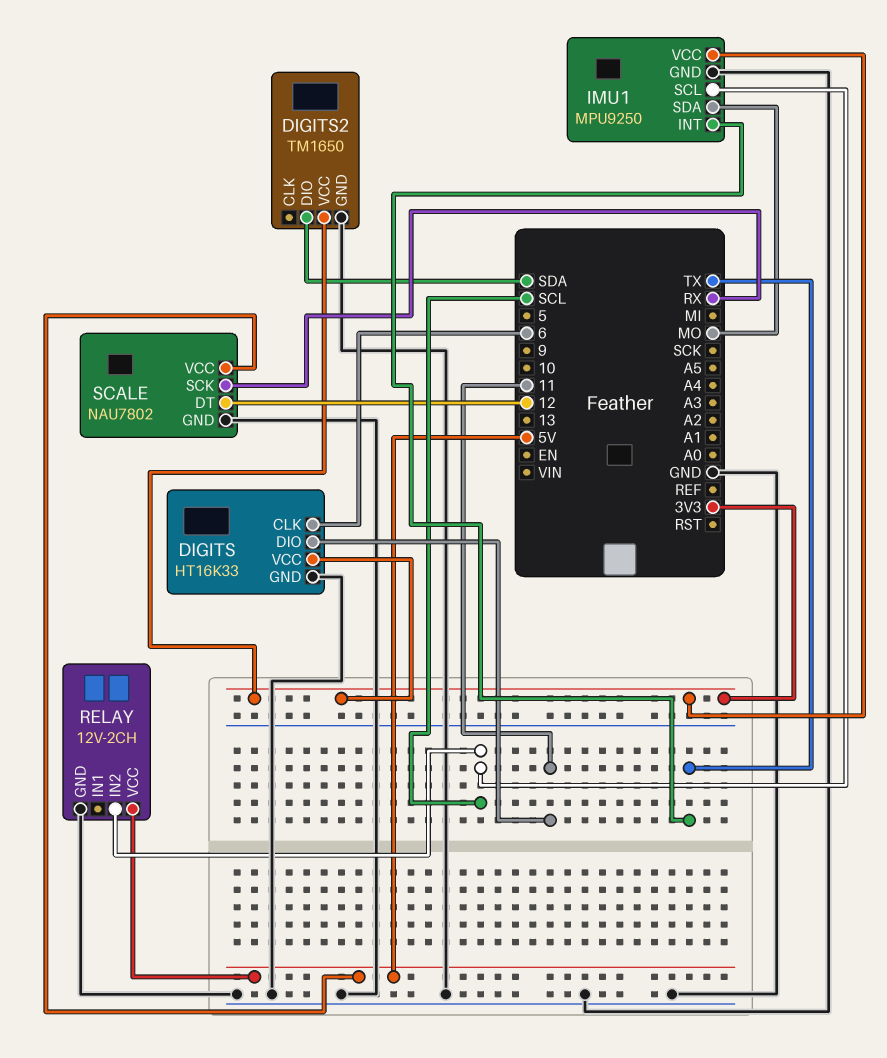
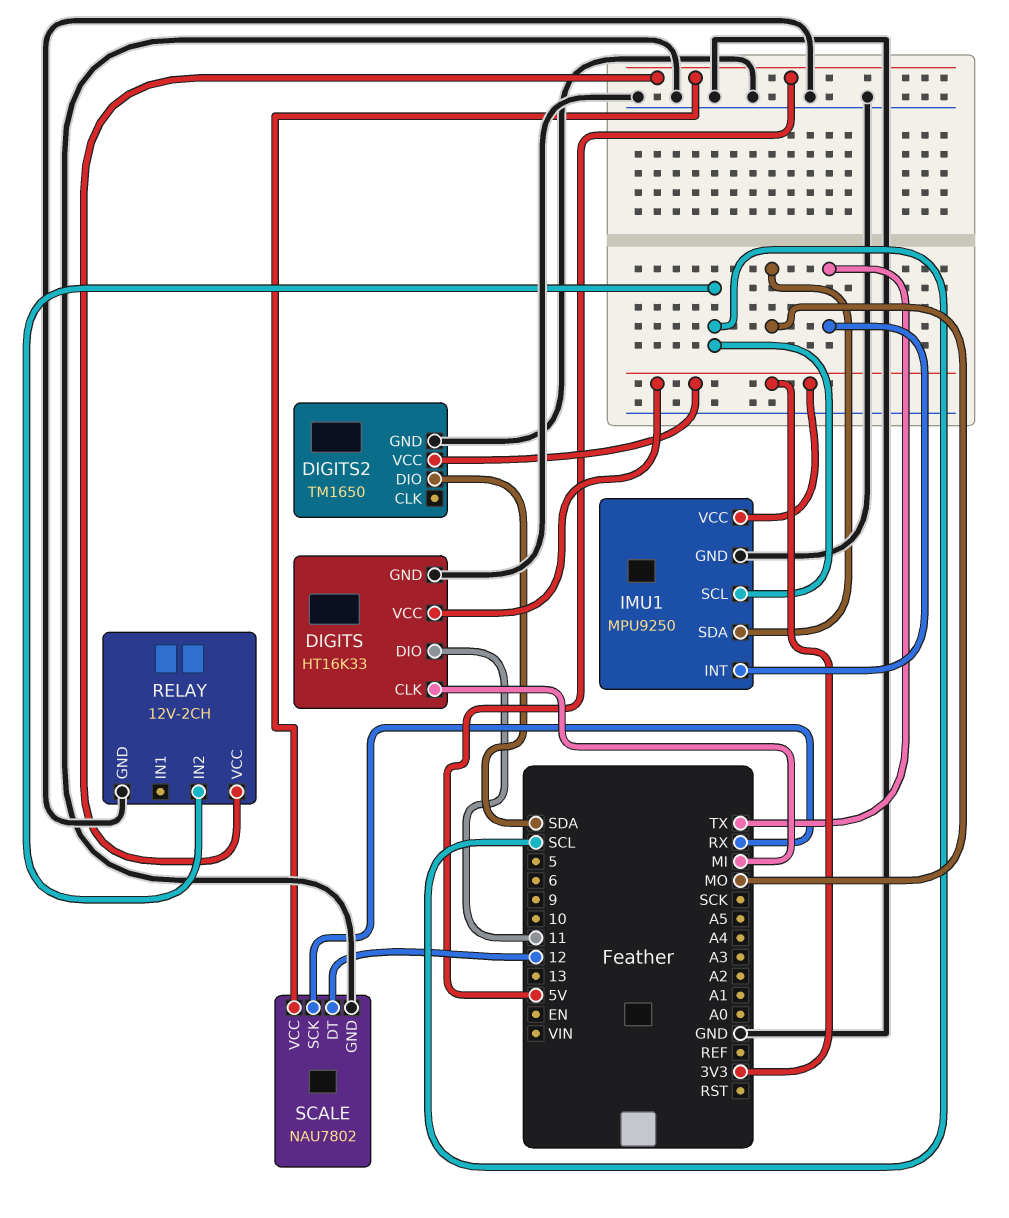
DIGITS pin CLK: 6 -> MI

